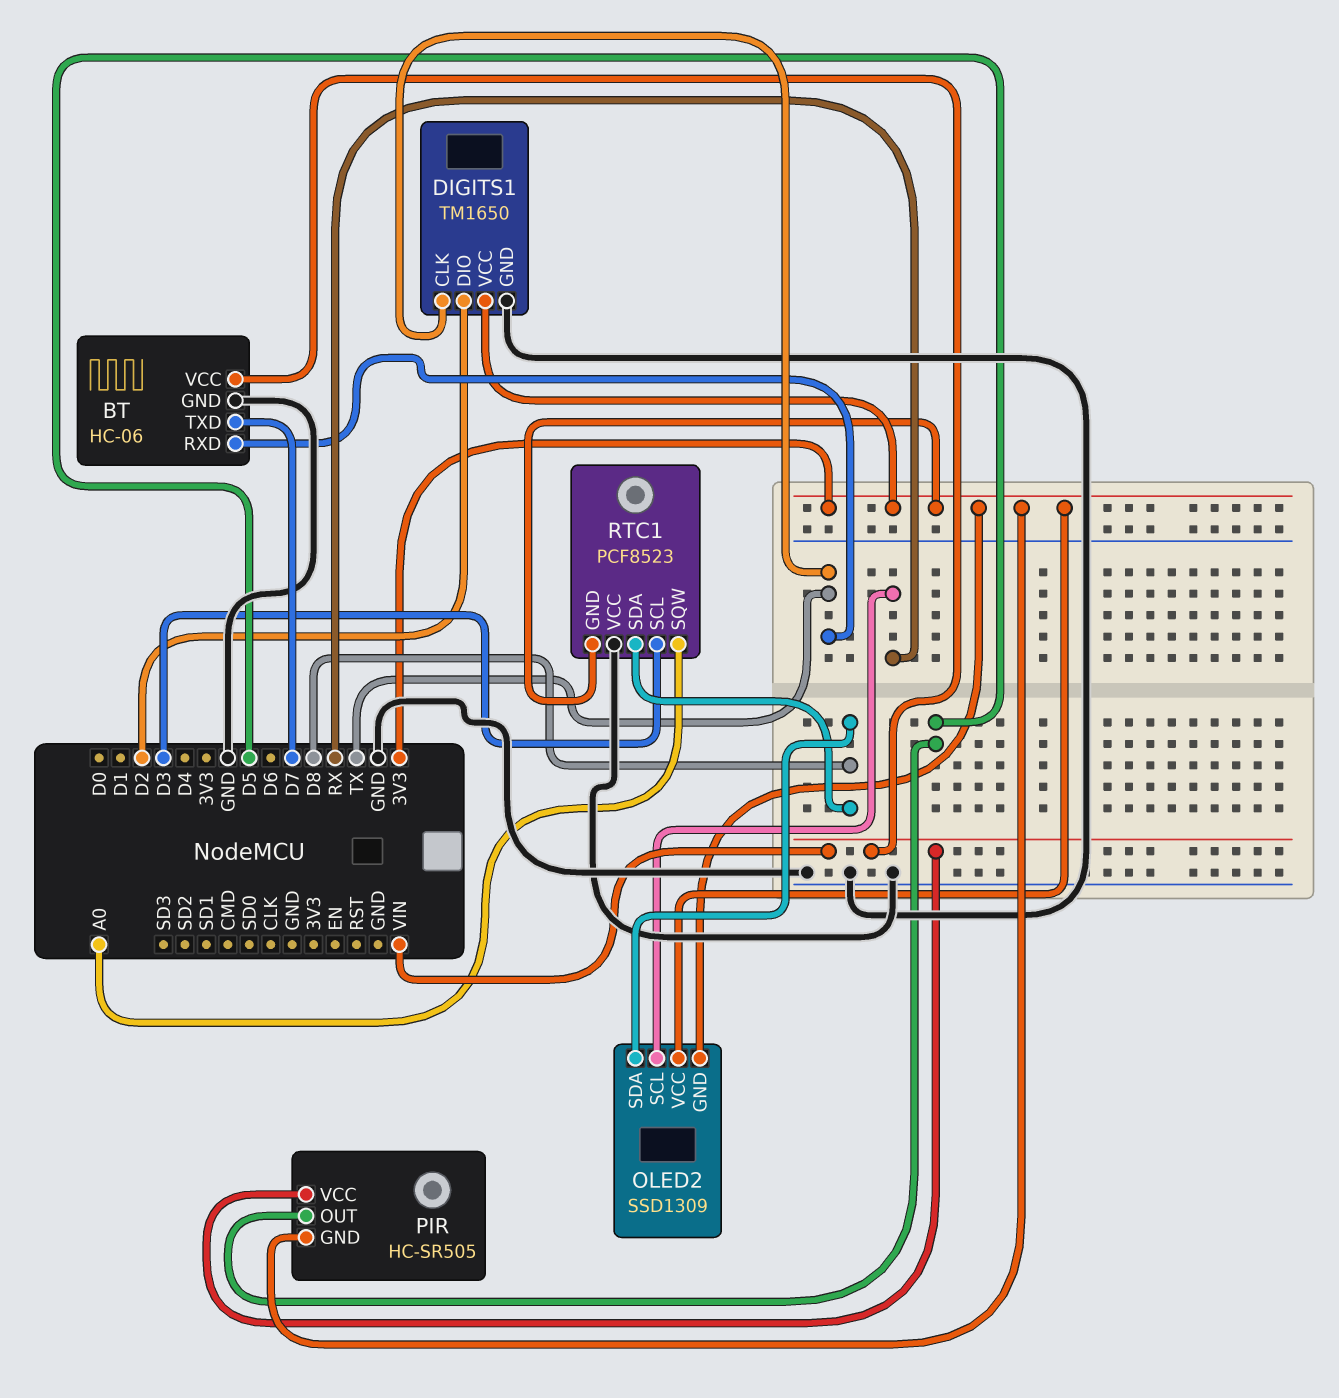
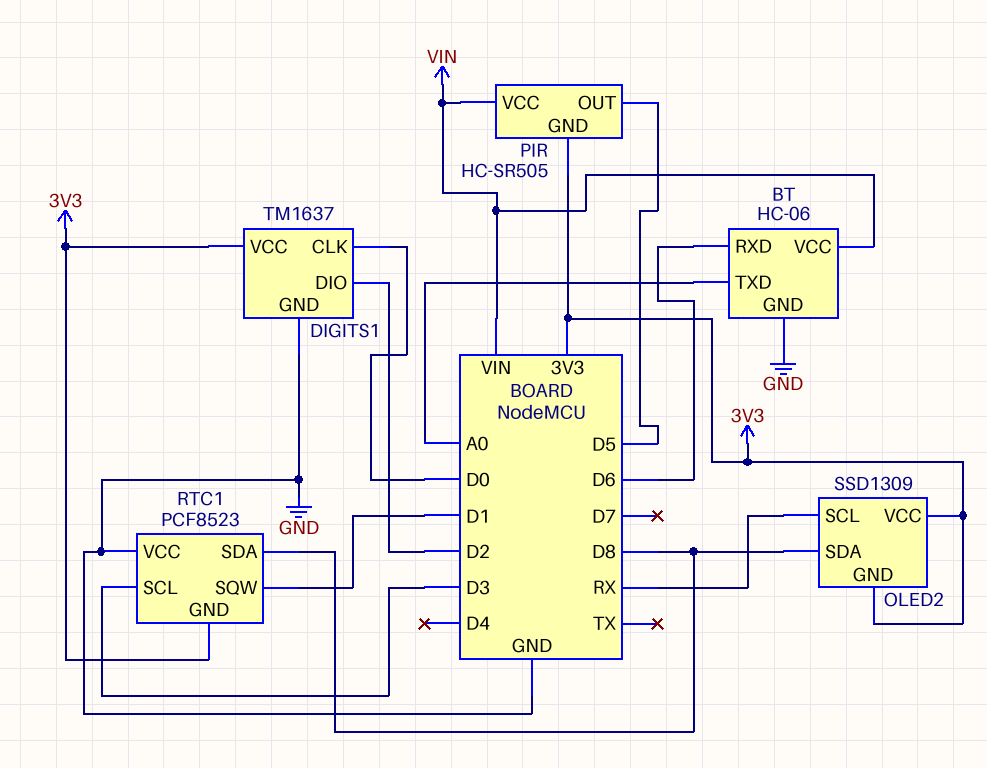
BT pin RXD: TX -> D6
BT pin TXD: D7 -> A0
DIGITS1: TM1650 -> TM1637
DIGITS1 pin CLK: TX -> D0
RTC1 pin SQW: A0 -> D1

